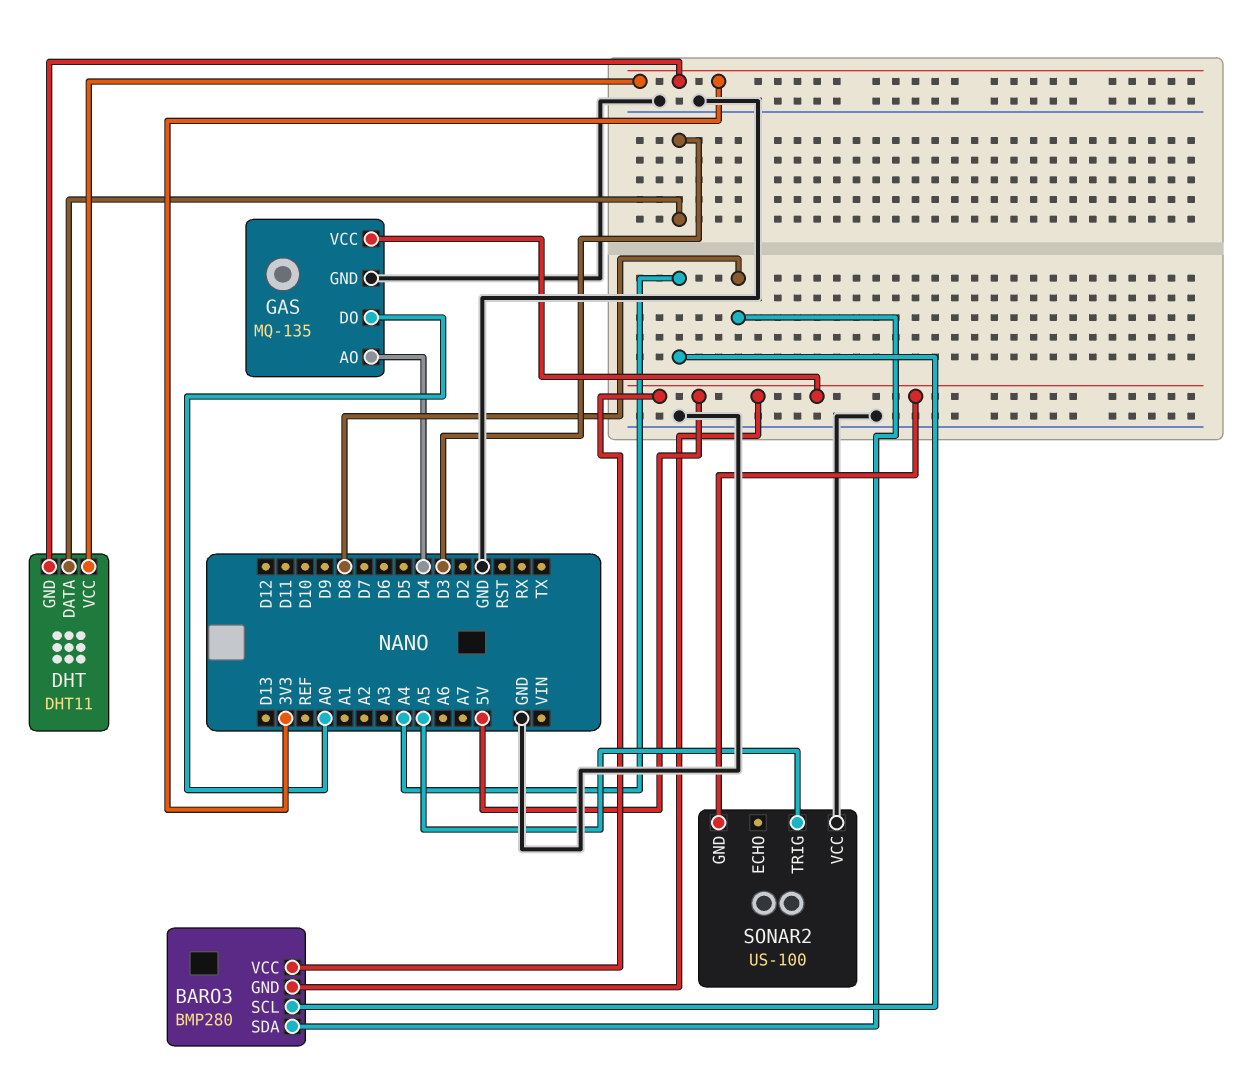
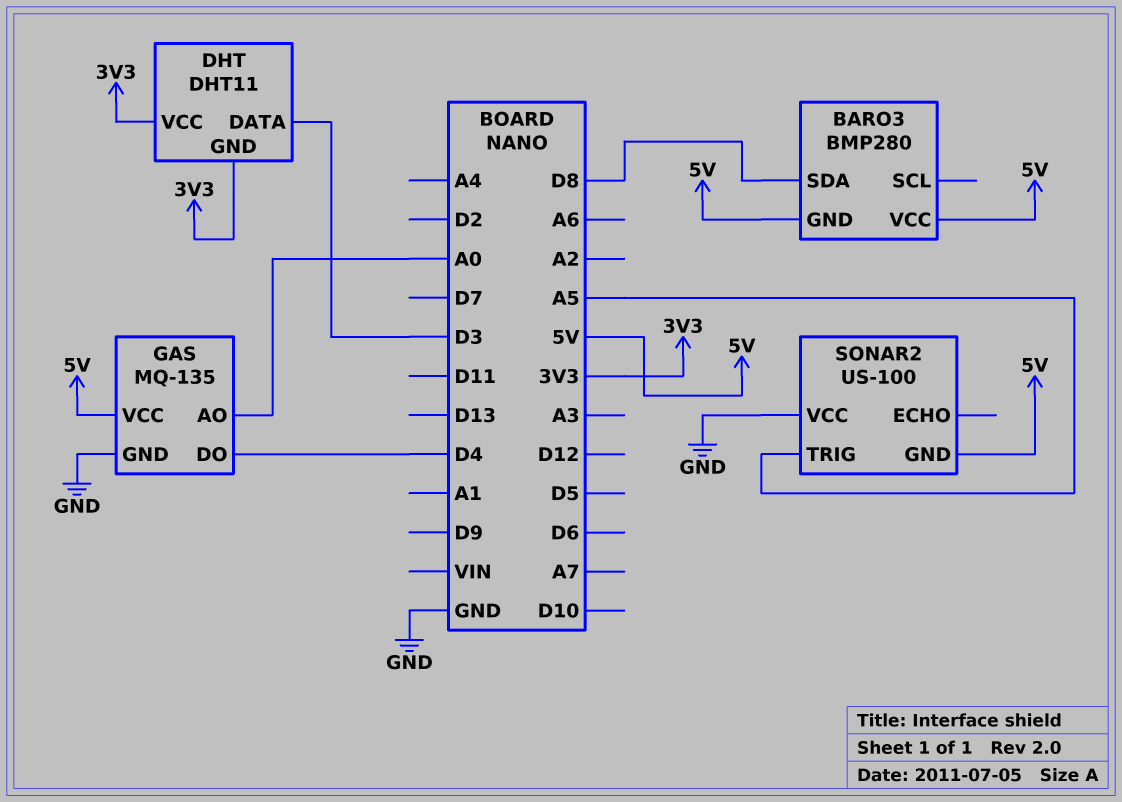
BARO3 pin SCL: A4 -> none
GAS pin AO: D4 -> A0
GAS pin DO: A0 -> D4

